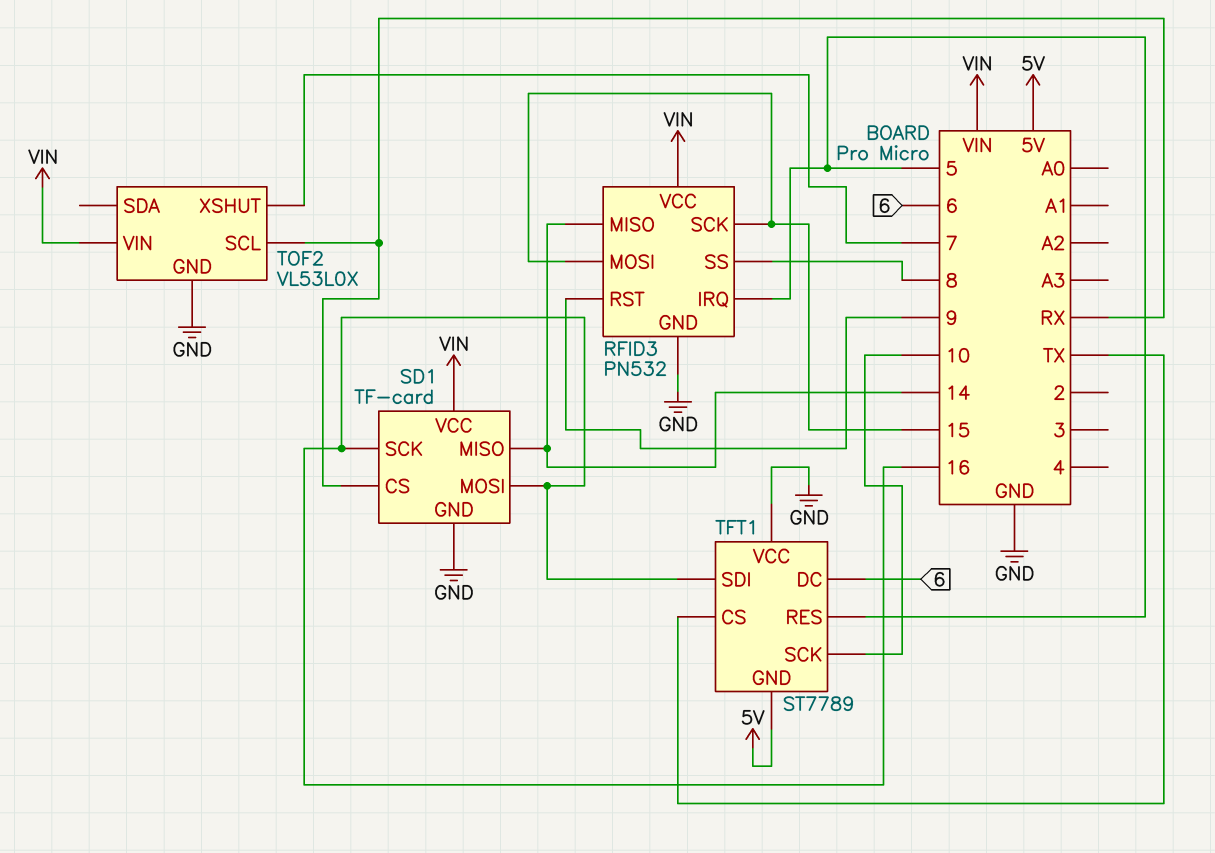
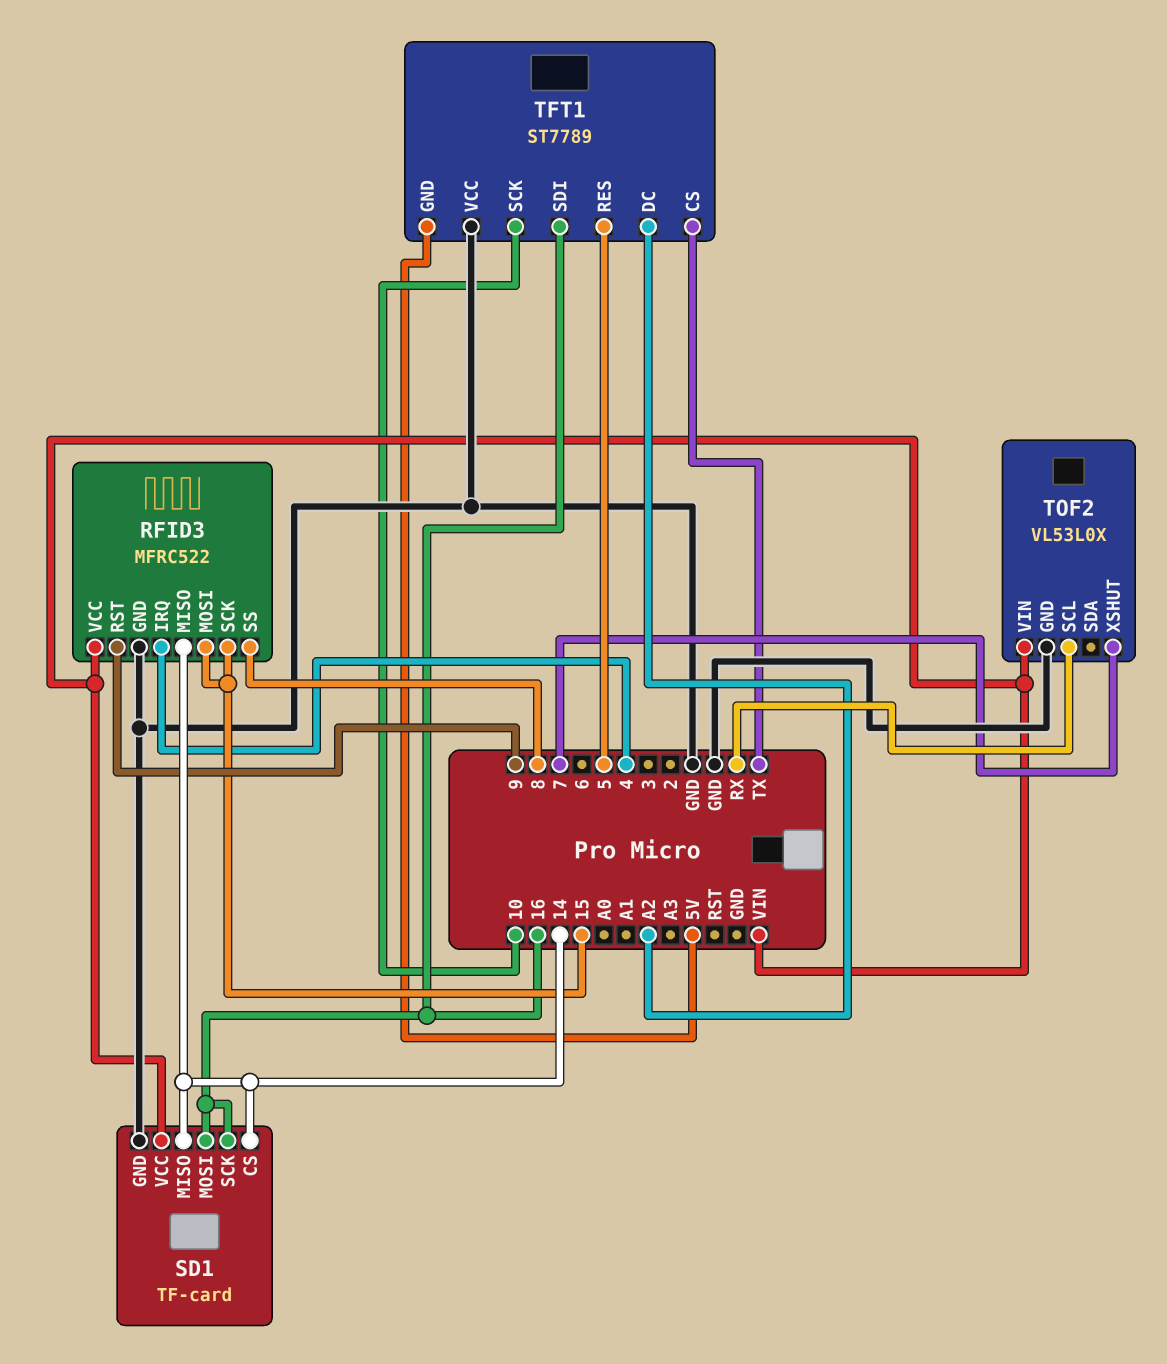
RFID3: PN532 -> MFRC522
RFID3 pin IRQ: 5 -> 4
SD1 pin CS: RX -> 14
TFT1 pin DC: 6 -> A2

